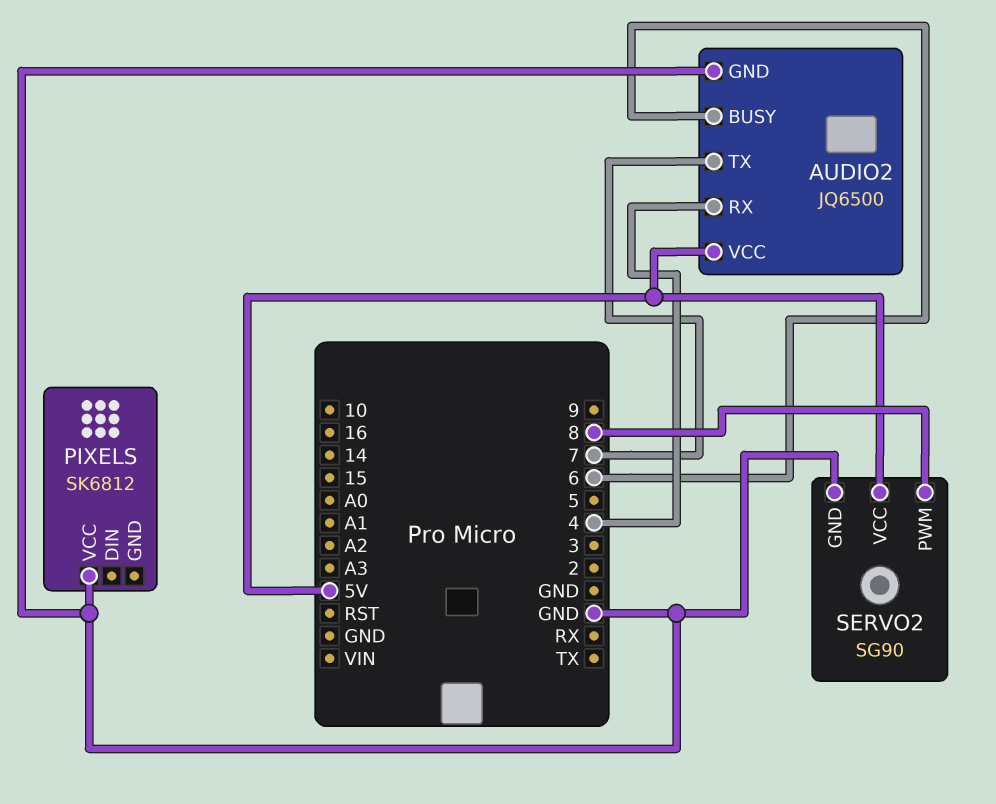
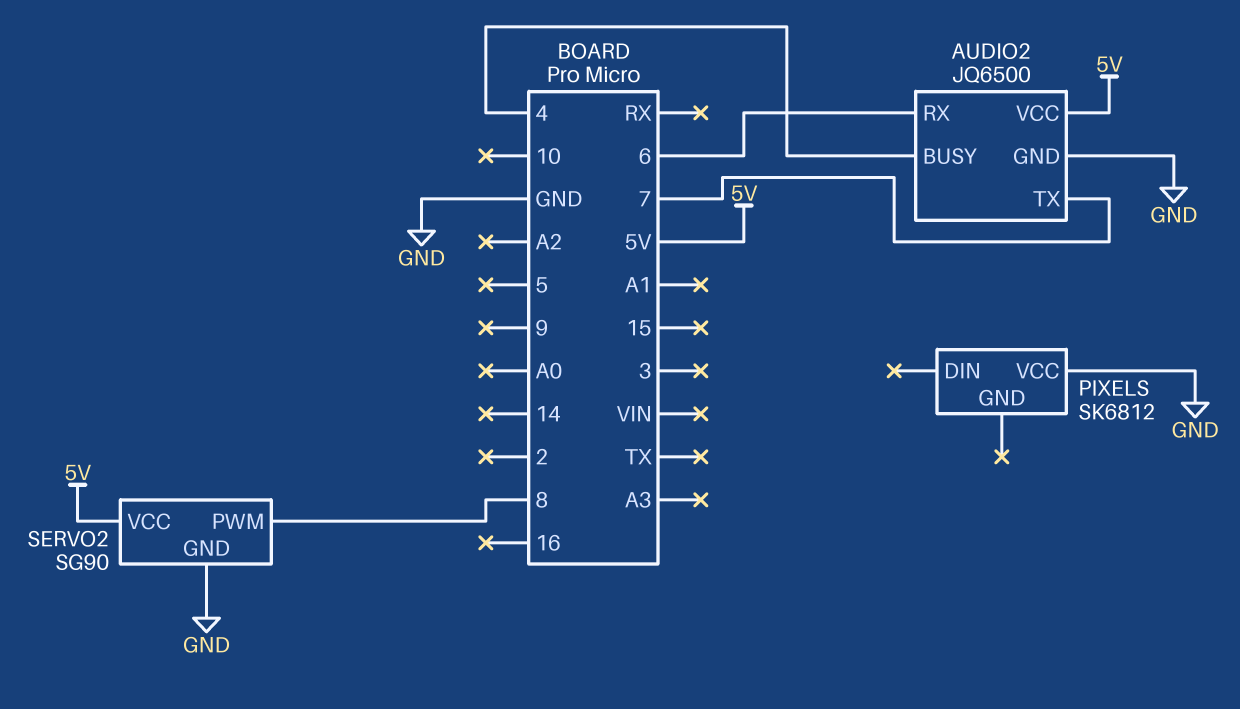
AUDIO2 pin BUSY: 6 -> 4
AUDIO2 pin RX: 4 -> 6

